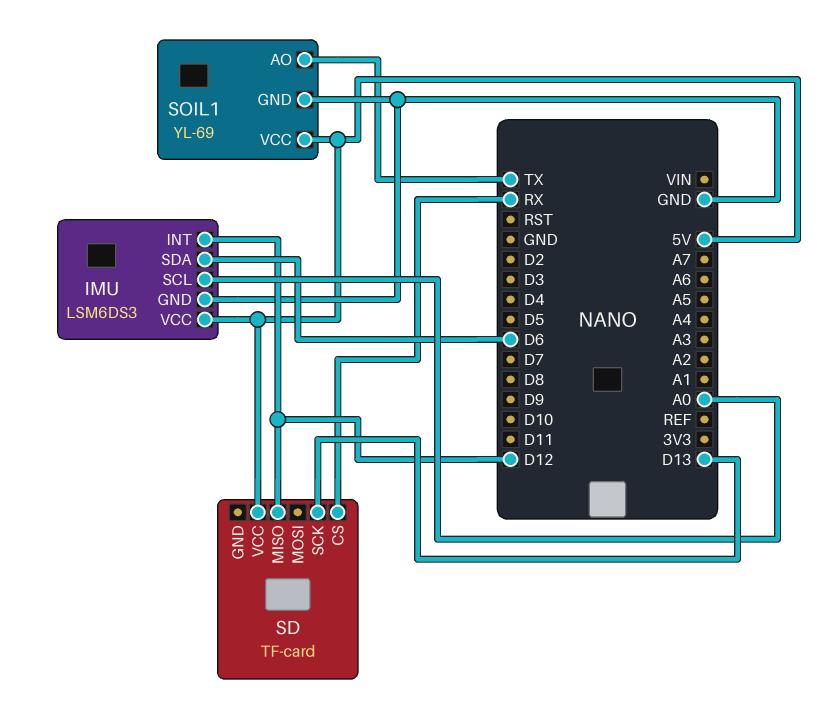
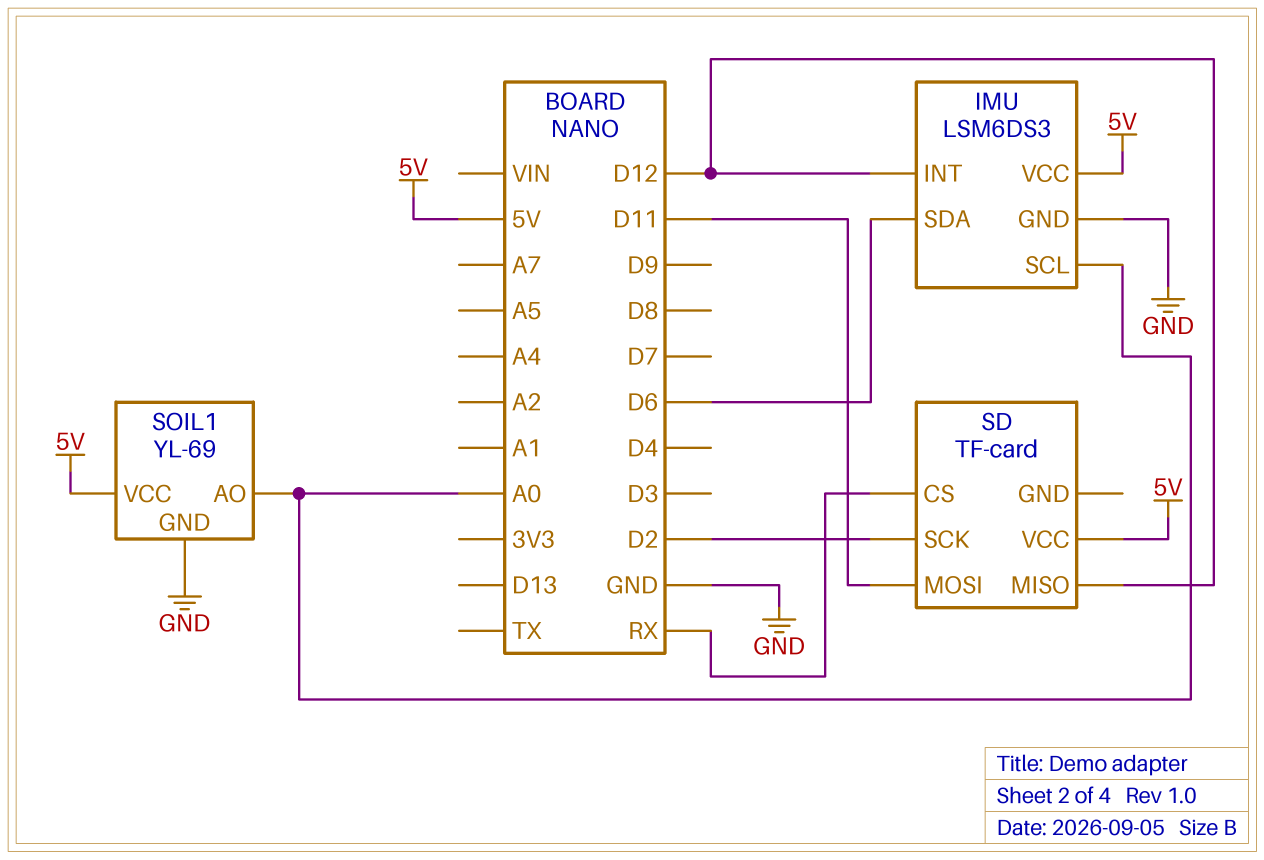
SD pin MOSI: none -> D11
SD pin SCK: D13 -> D2
SOIL1 pin AO: TX -> A0

